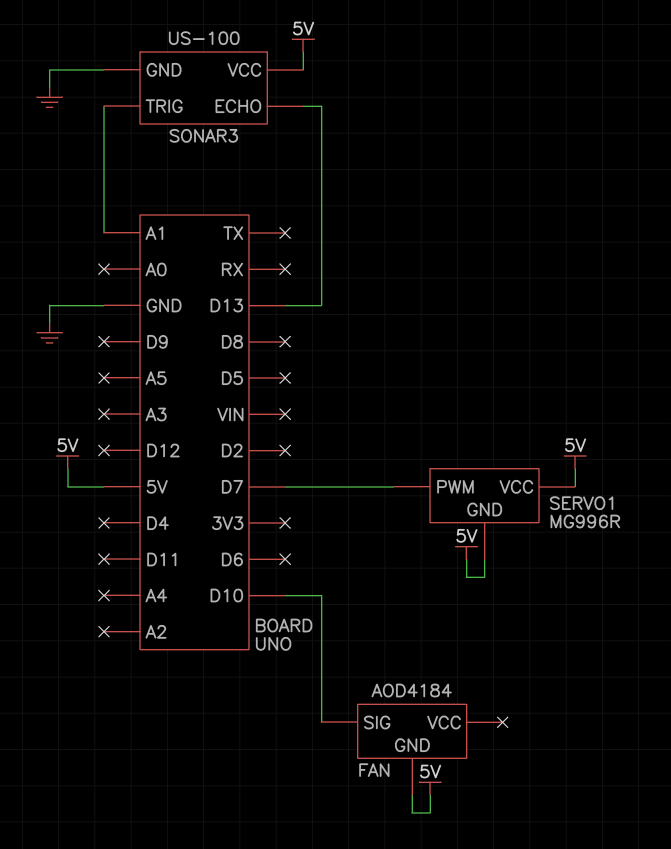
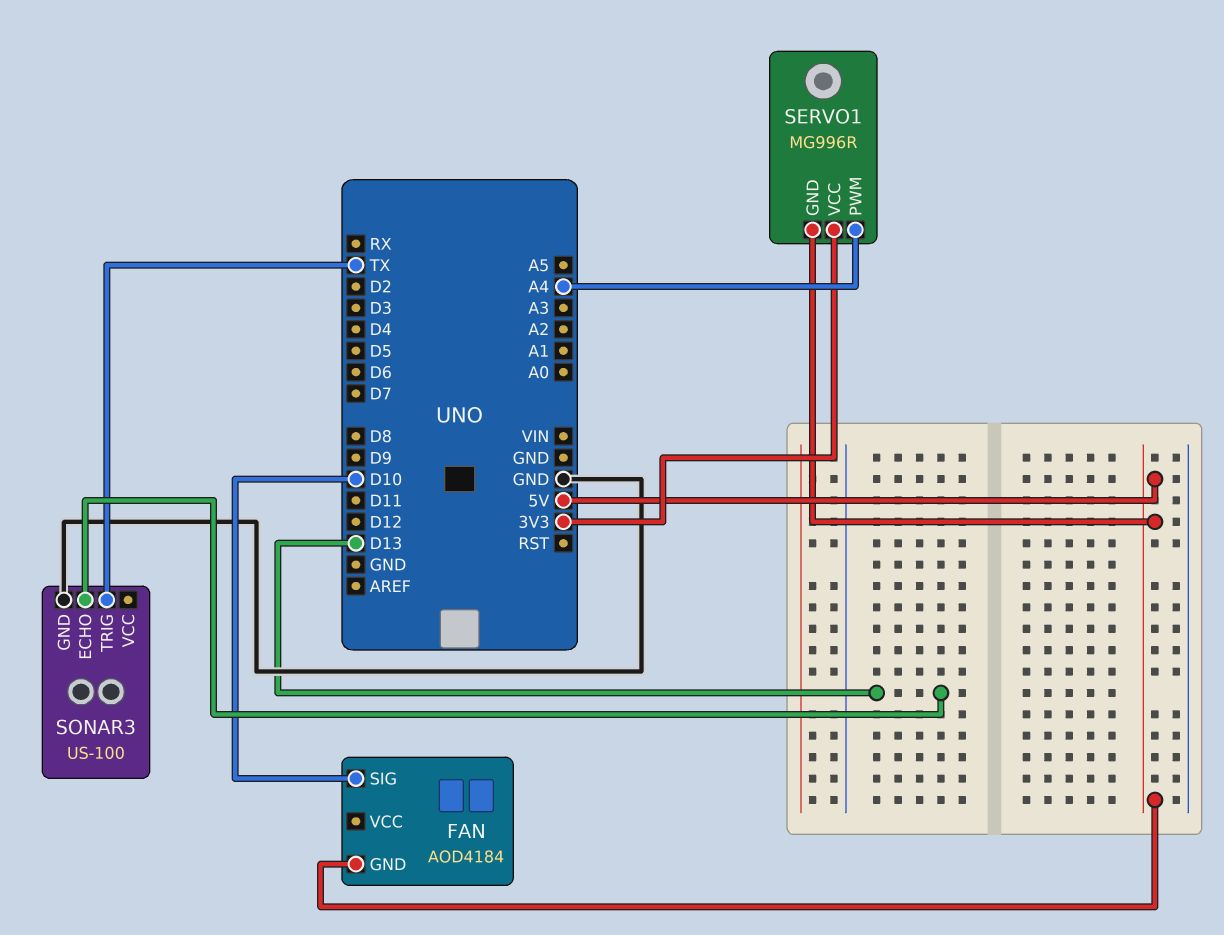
SERVO1 pin PWM: D7 -> A4
SERVO1 pin VCC: 5V -> 3V3
SONAR3 pin TRIG: A1 -> TX
SONAR3 pin VCC: 5V -> none

